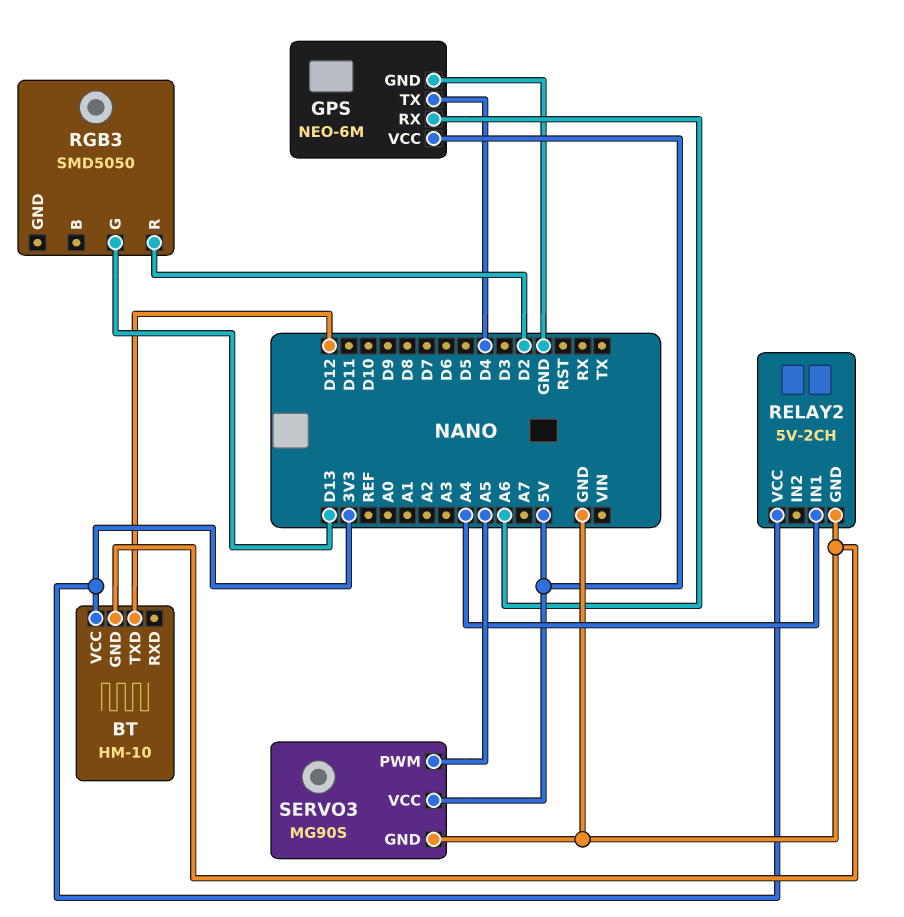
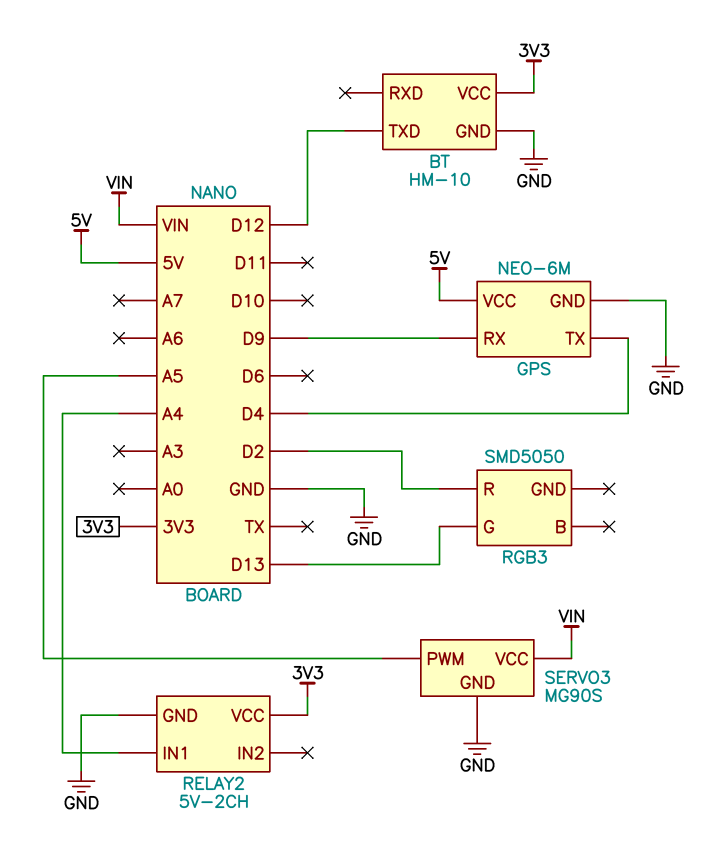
GPS pin RX: A6 -> D9
SERVO3 pin VCC: 5V -> VIN

